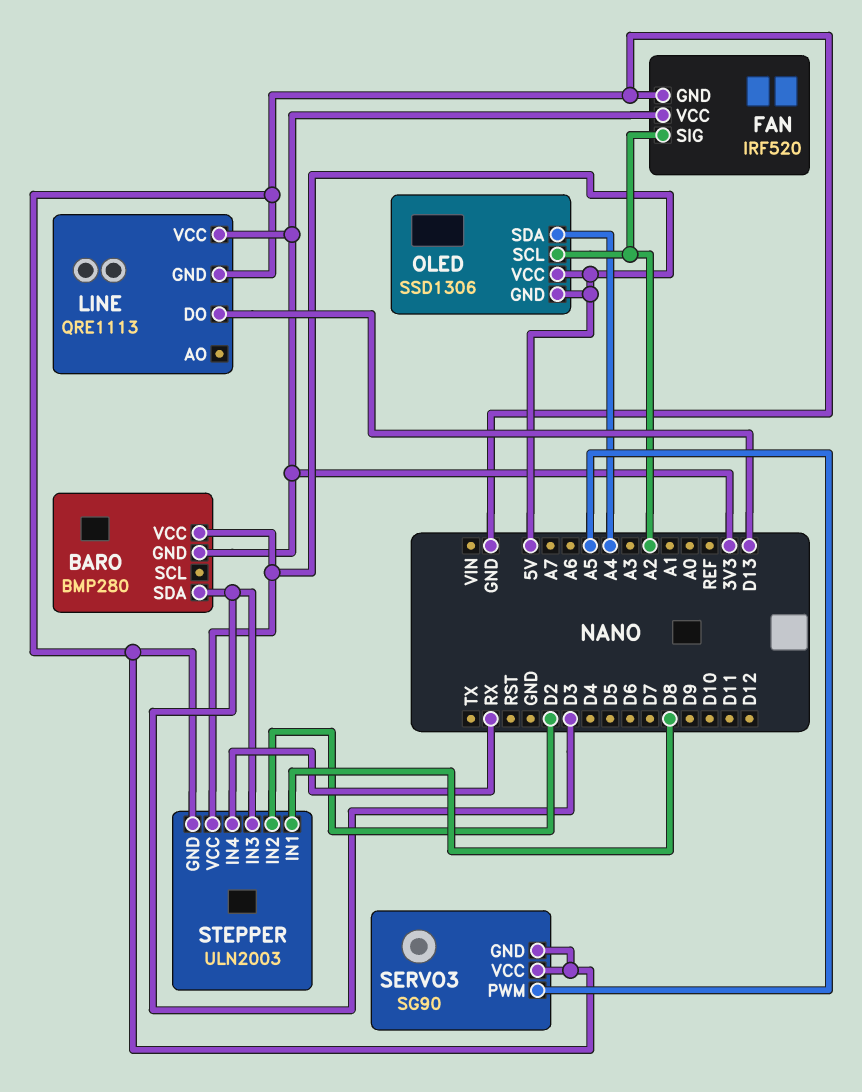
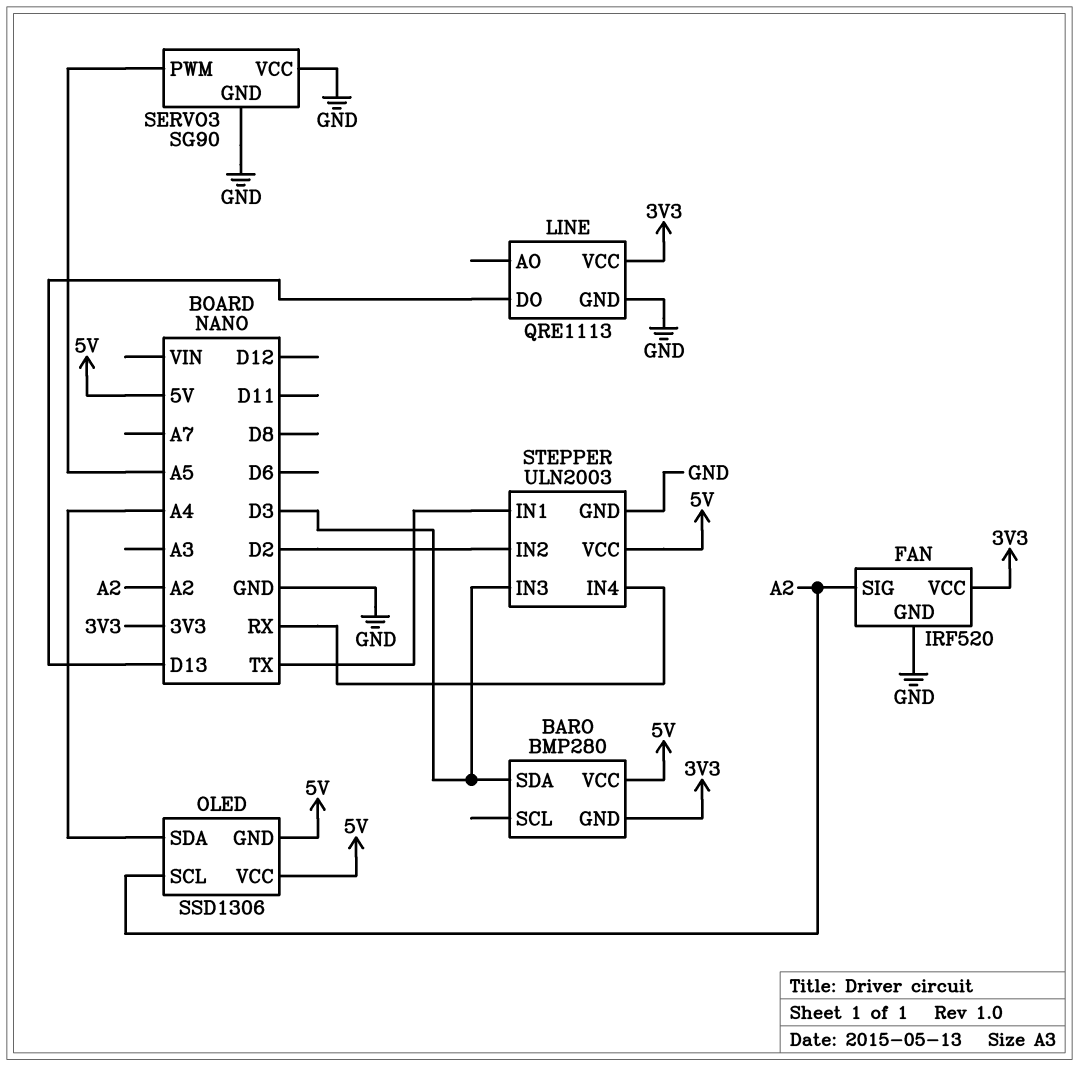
STEPPER pin IN1: D8 -> TX

